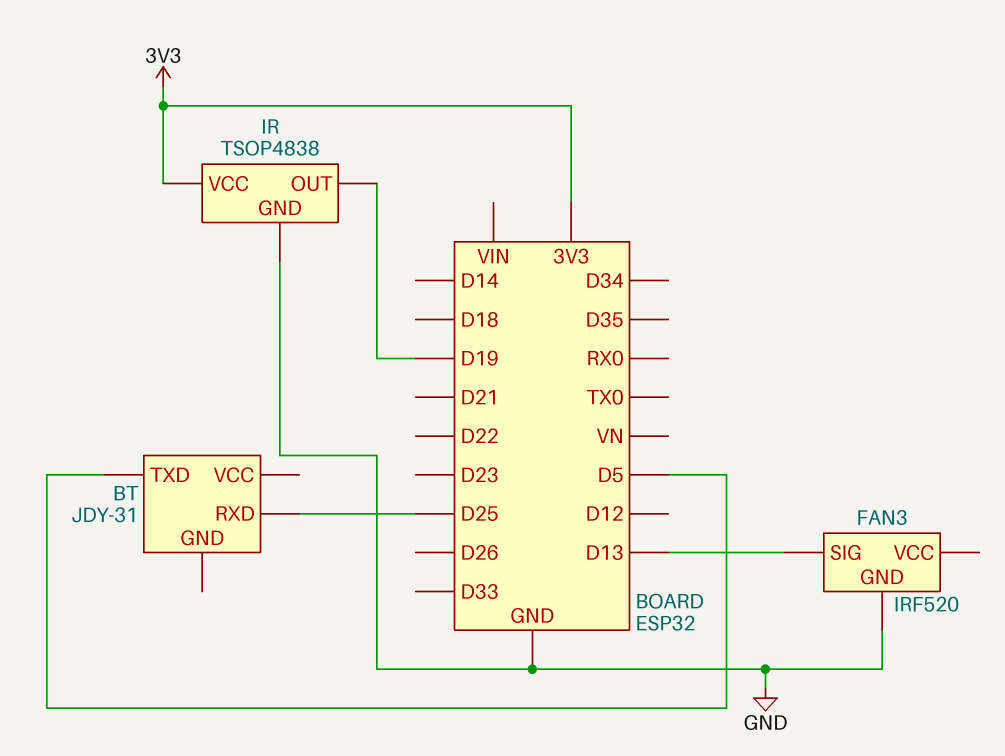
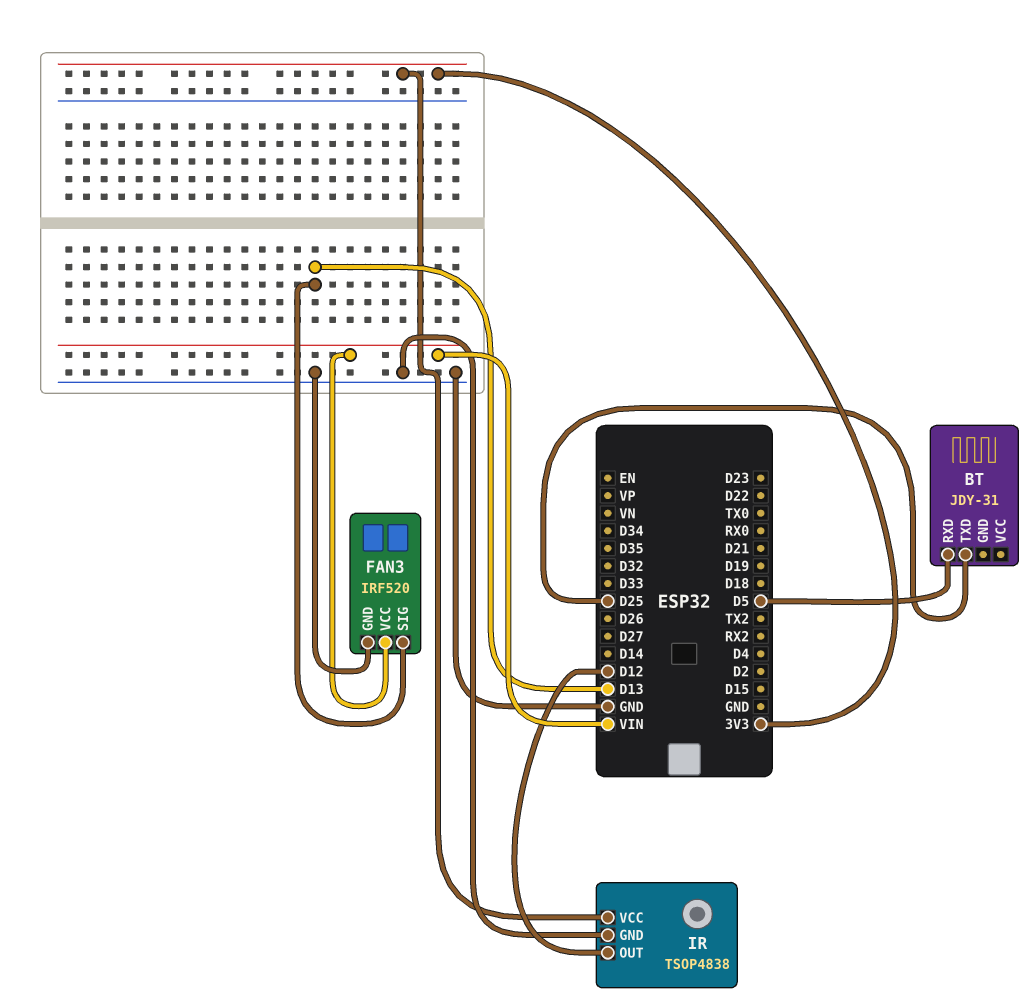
BT pin RXD: D25 -> D5
BT pin TXD: D5 -> D25
FAN3 pin VCC: none -> VIN
IR pin OUT: D19 -> D12

